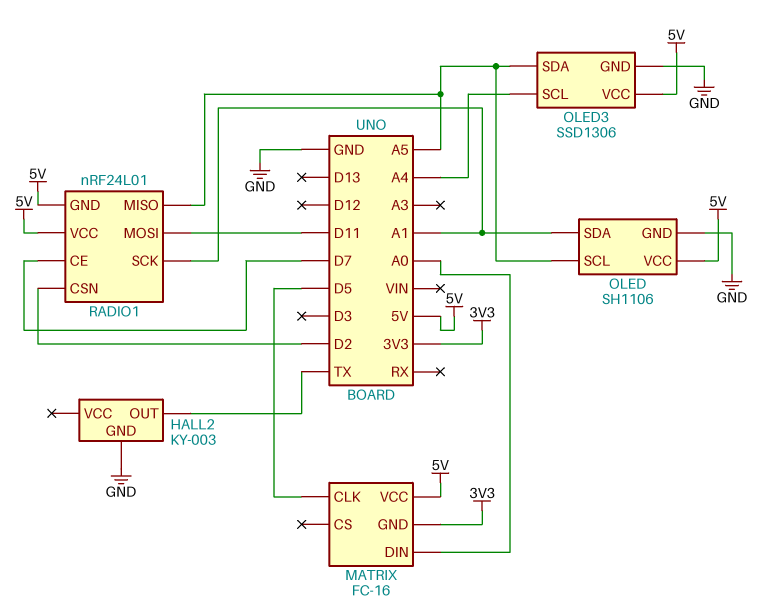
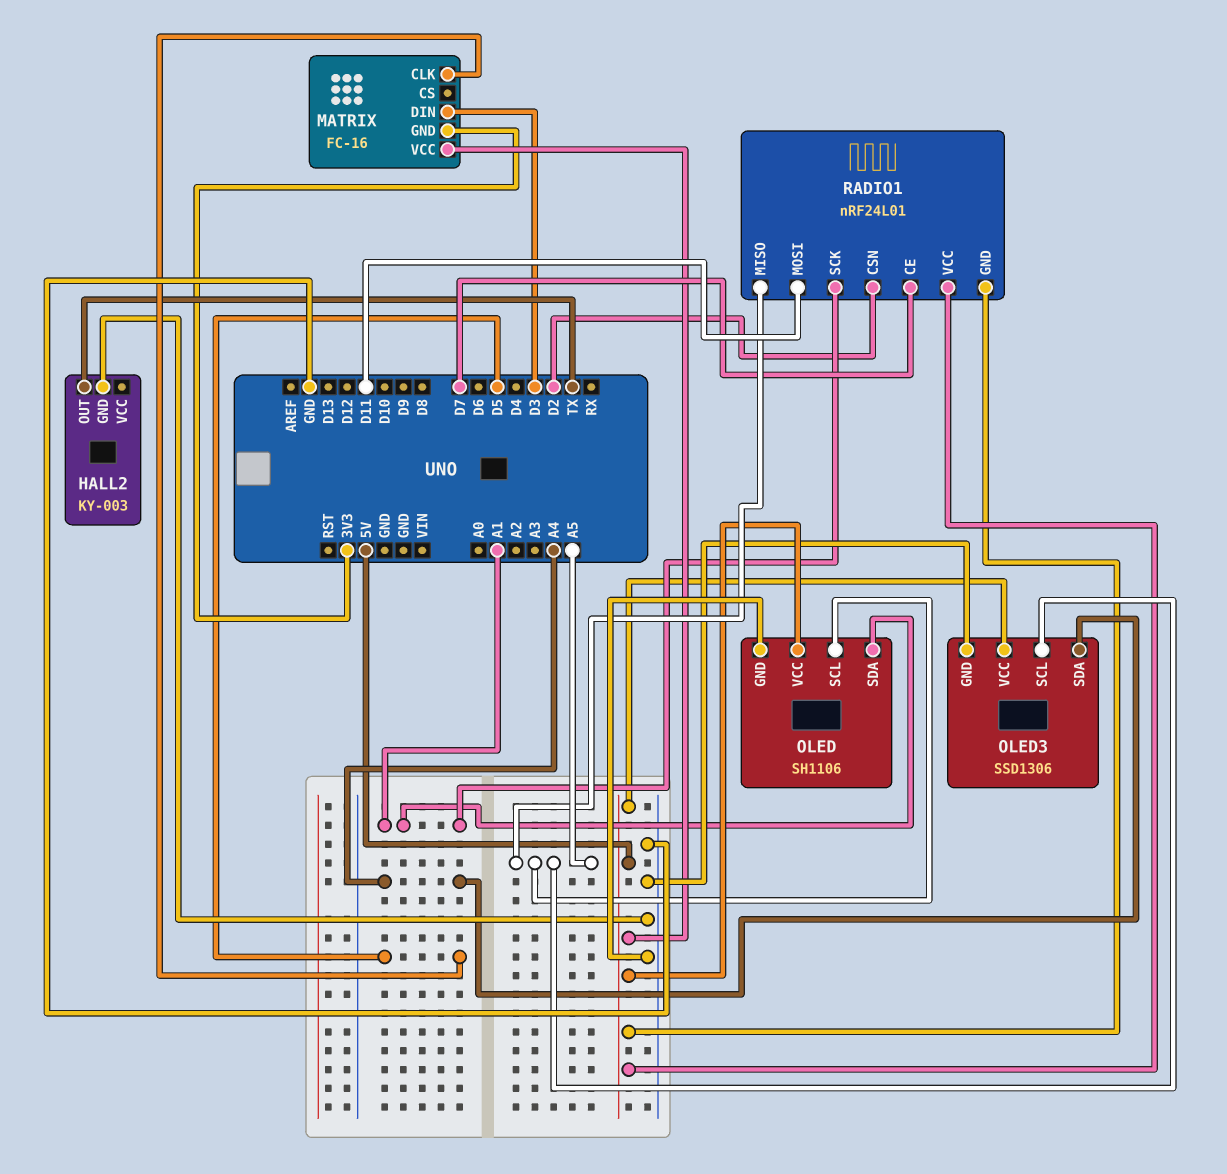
MATRIX pin DIN: A0 -> D3
OLED3 pin SCL: A4 -> A5
OLED3 pin SDA: A5 -> A4

